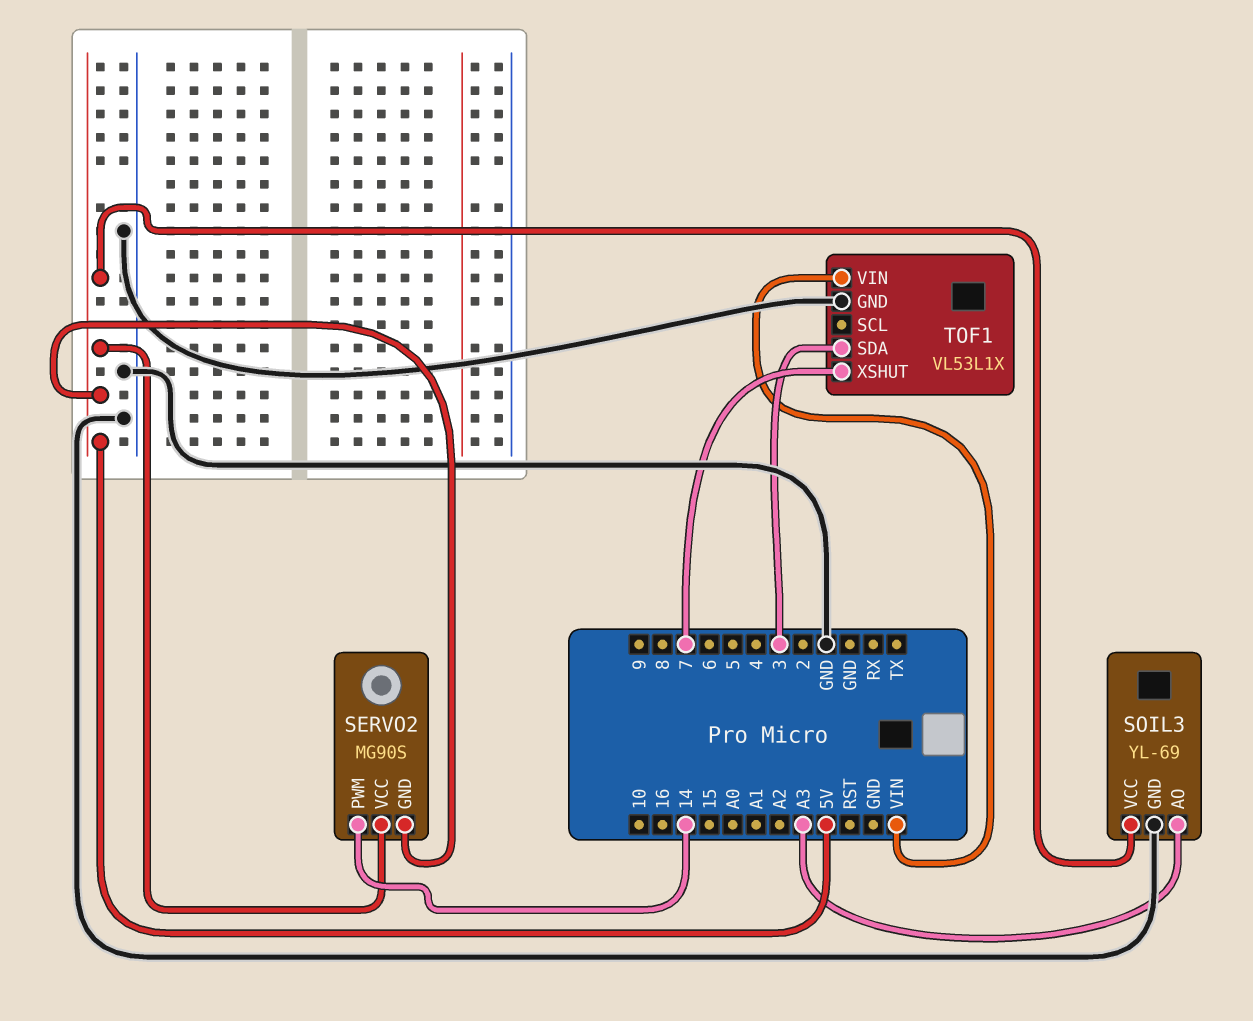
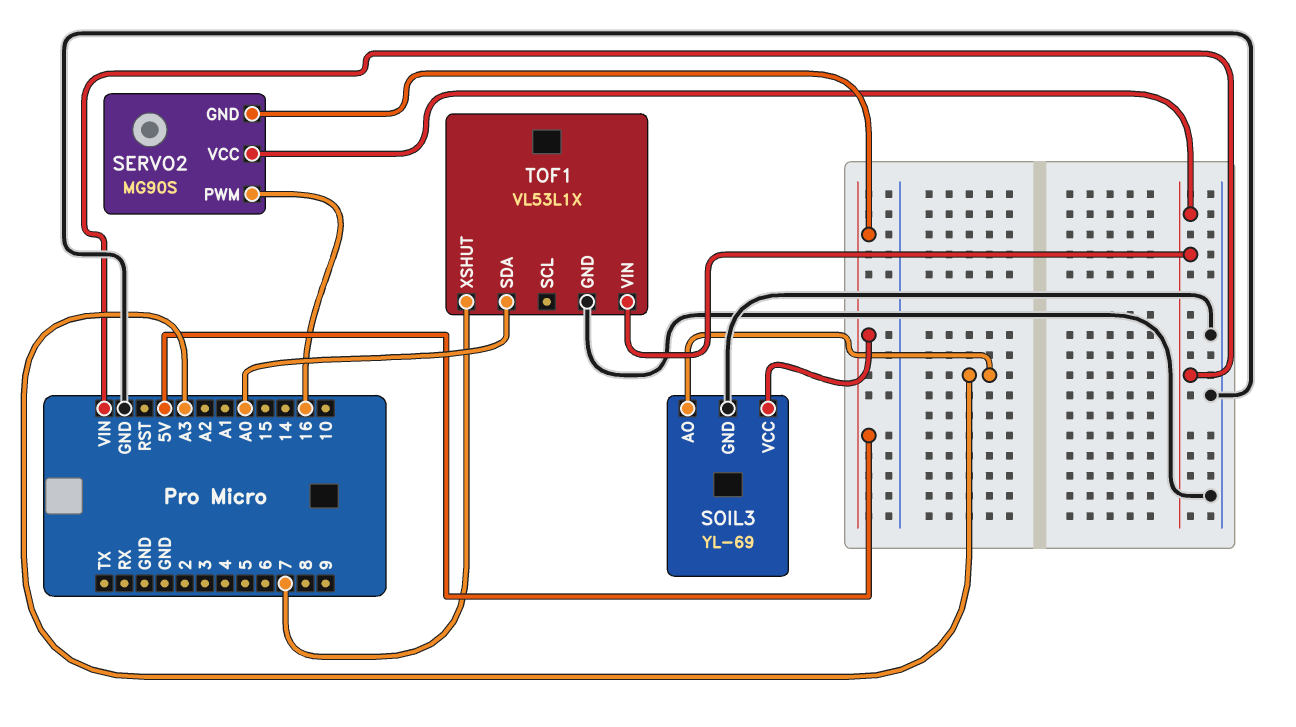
SERVO2 pin PWM: 14 -> 16
SERVO2 pin VCC: 5V -> VIN
TOF1 pin SDA: 3 -> A0

